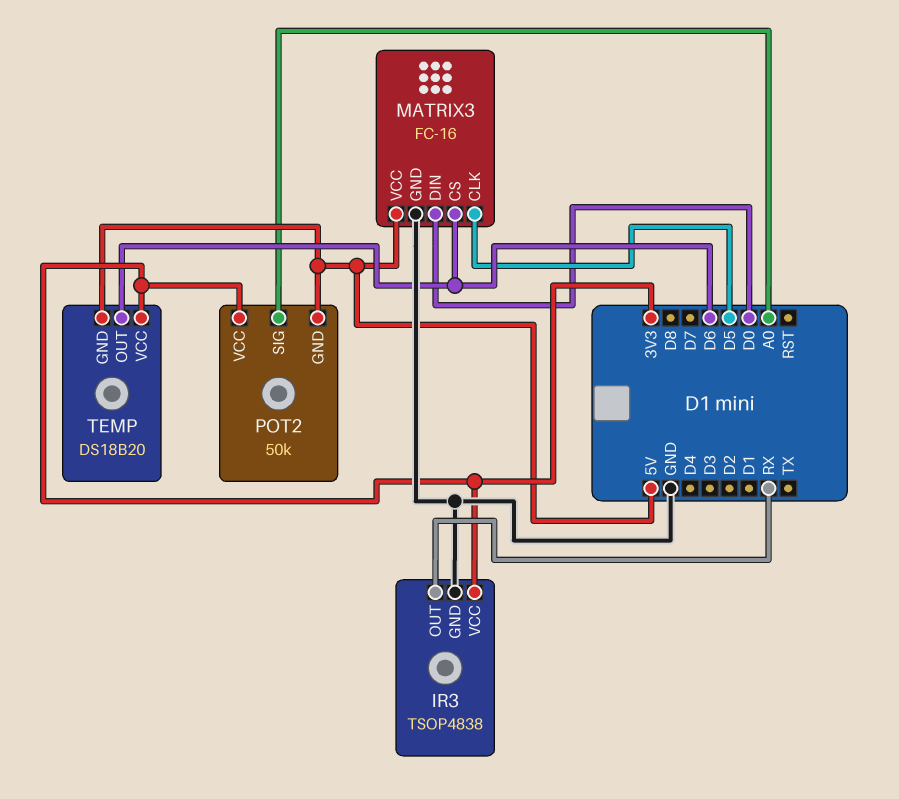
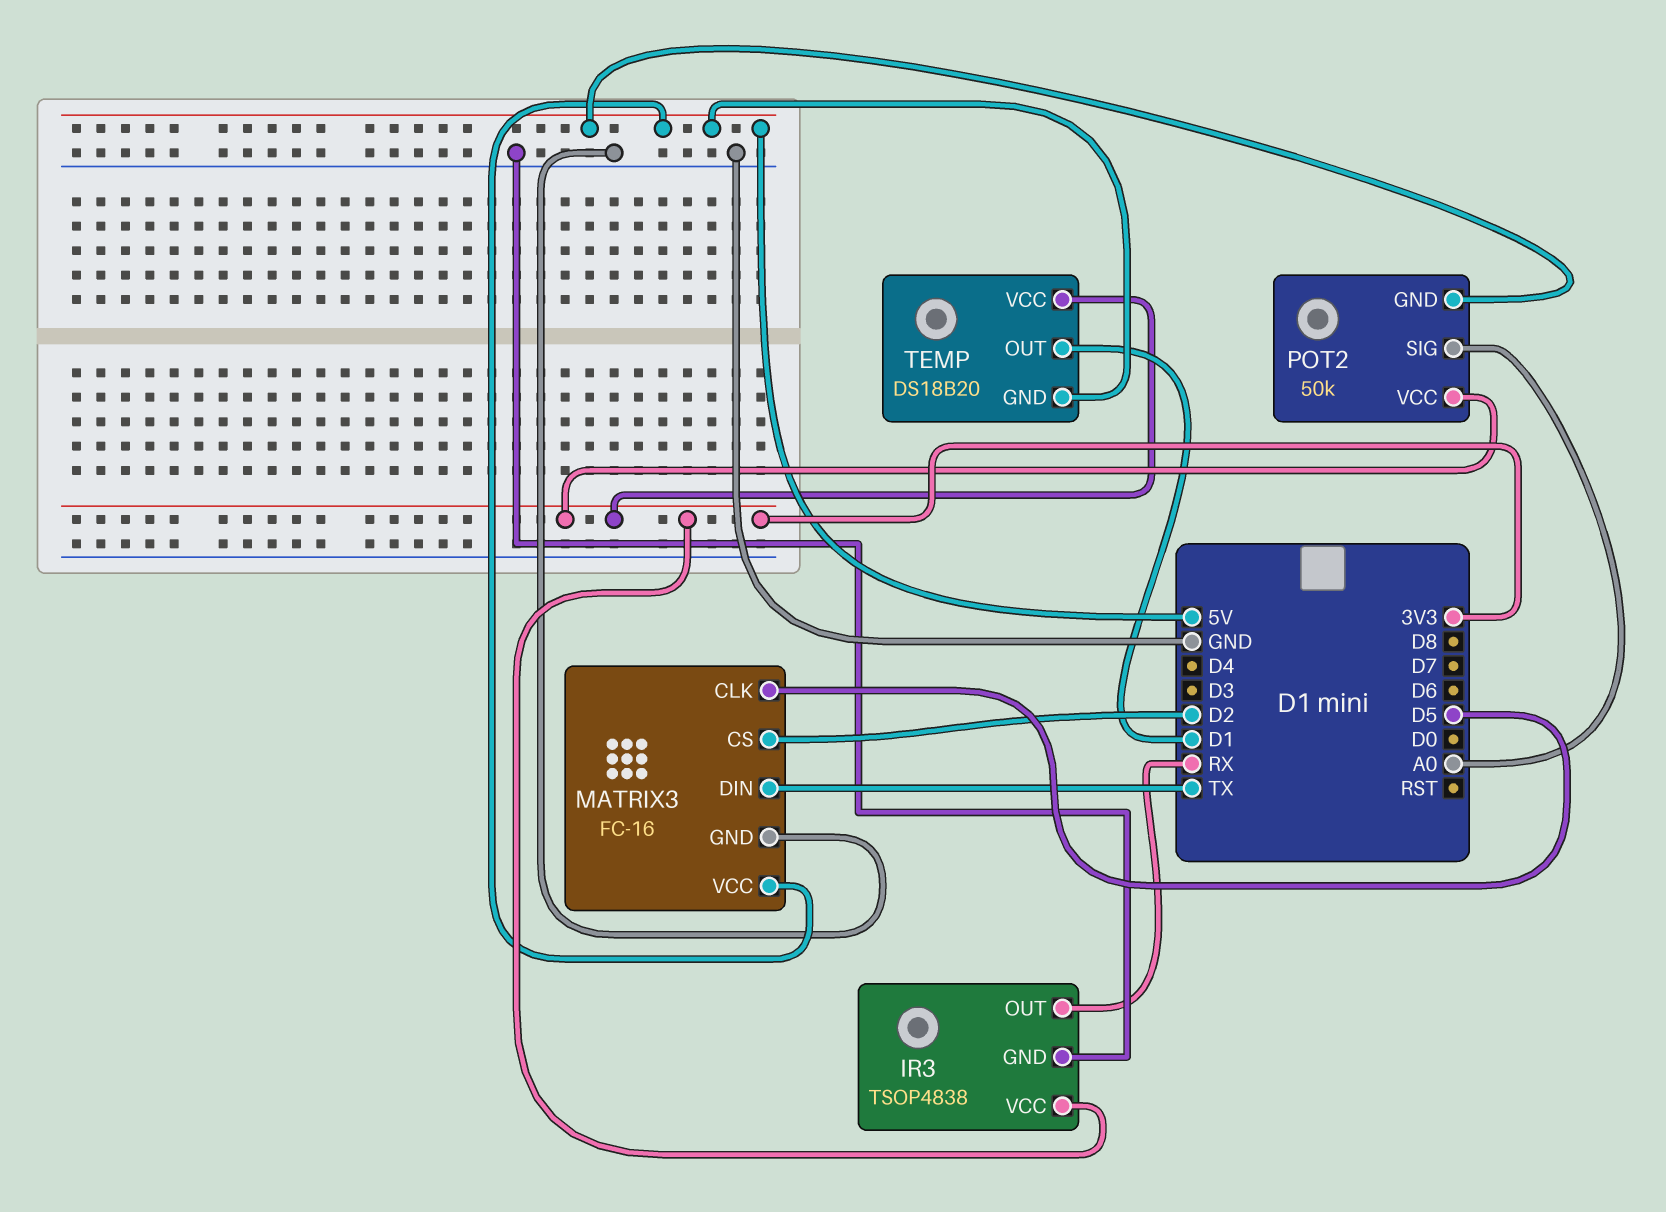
MATRIX3 pin CS: D6 -> D2
MATRIX3 pin DIN: D0 -> TX
TEMP pin OUT: D6 -> D1

